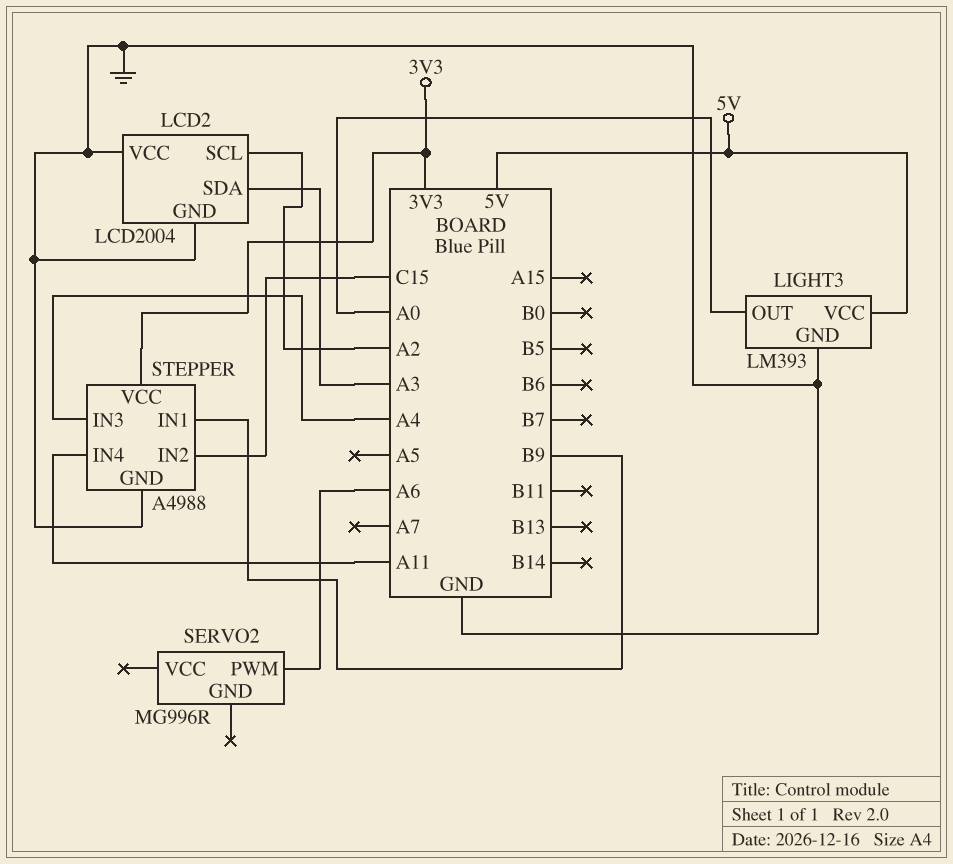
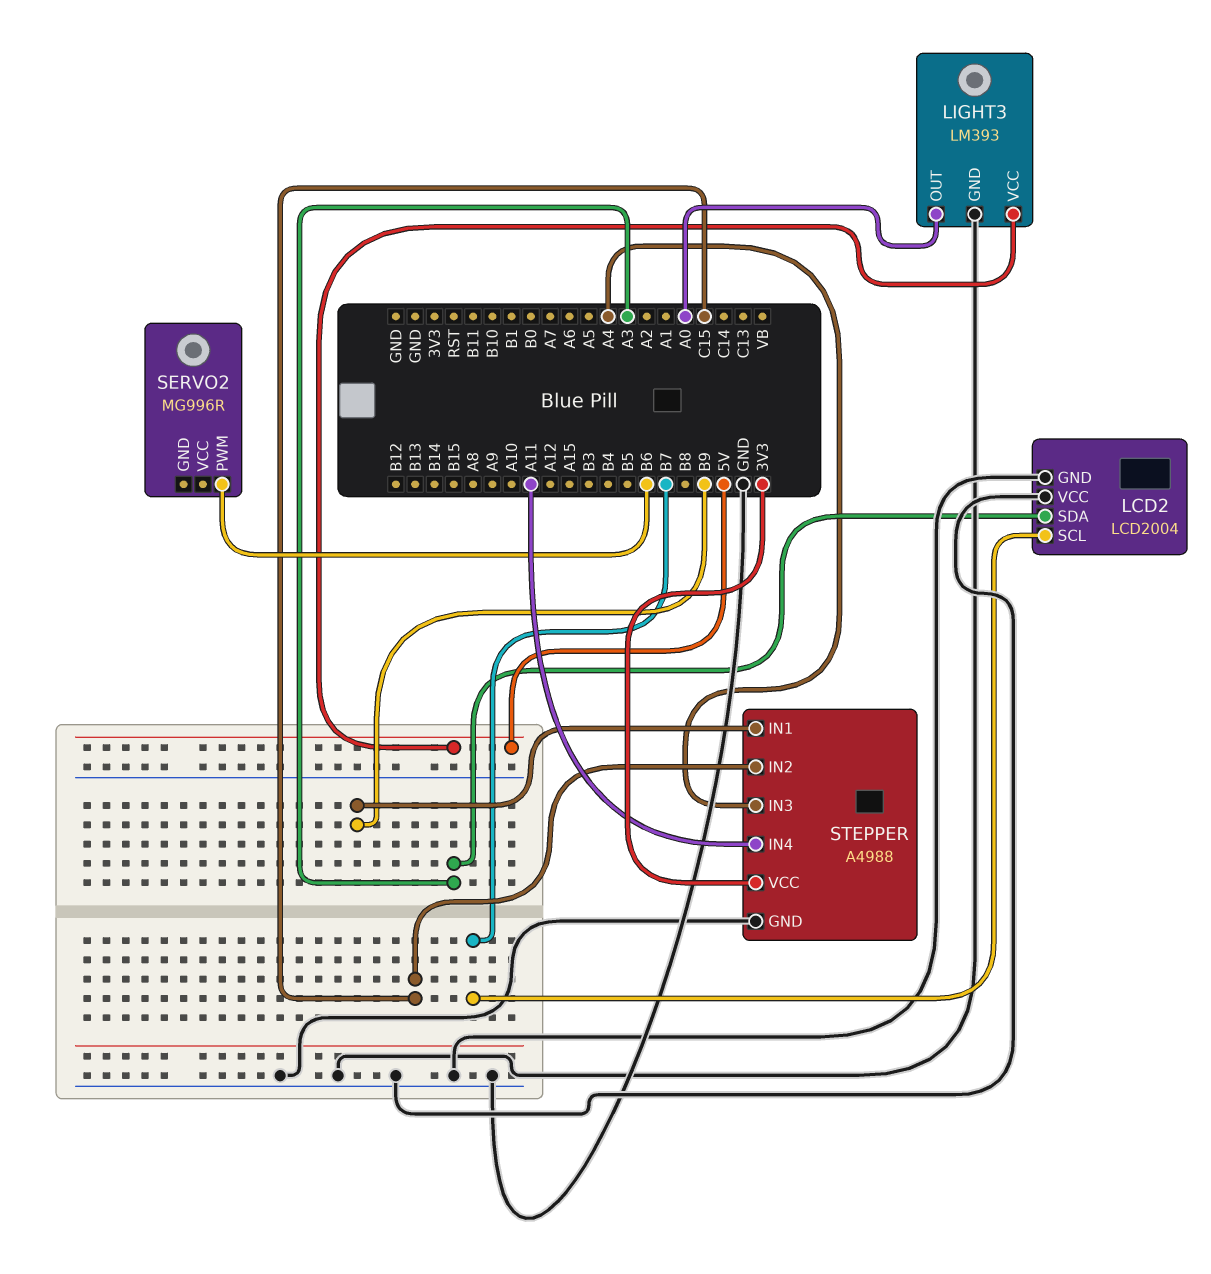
LCD2 pin SCL: A2 -> B7
SERVO2 pin PWM: A6 -> B6

